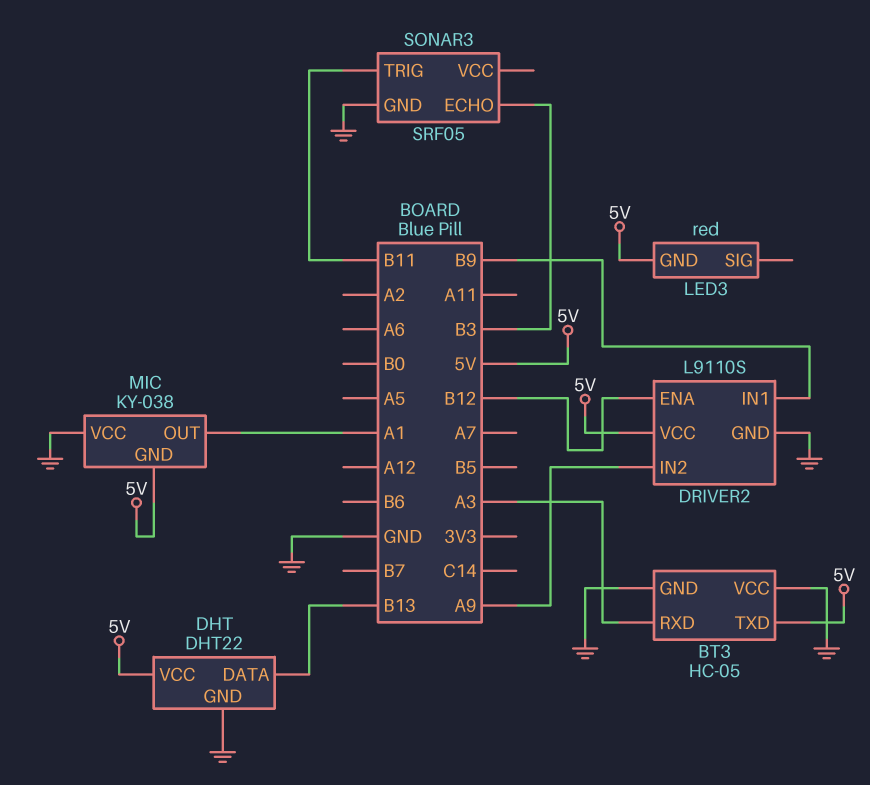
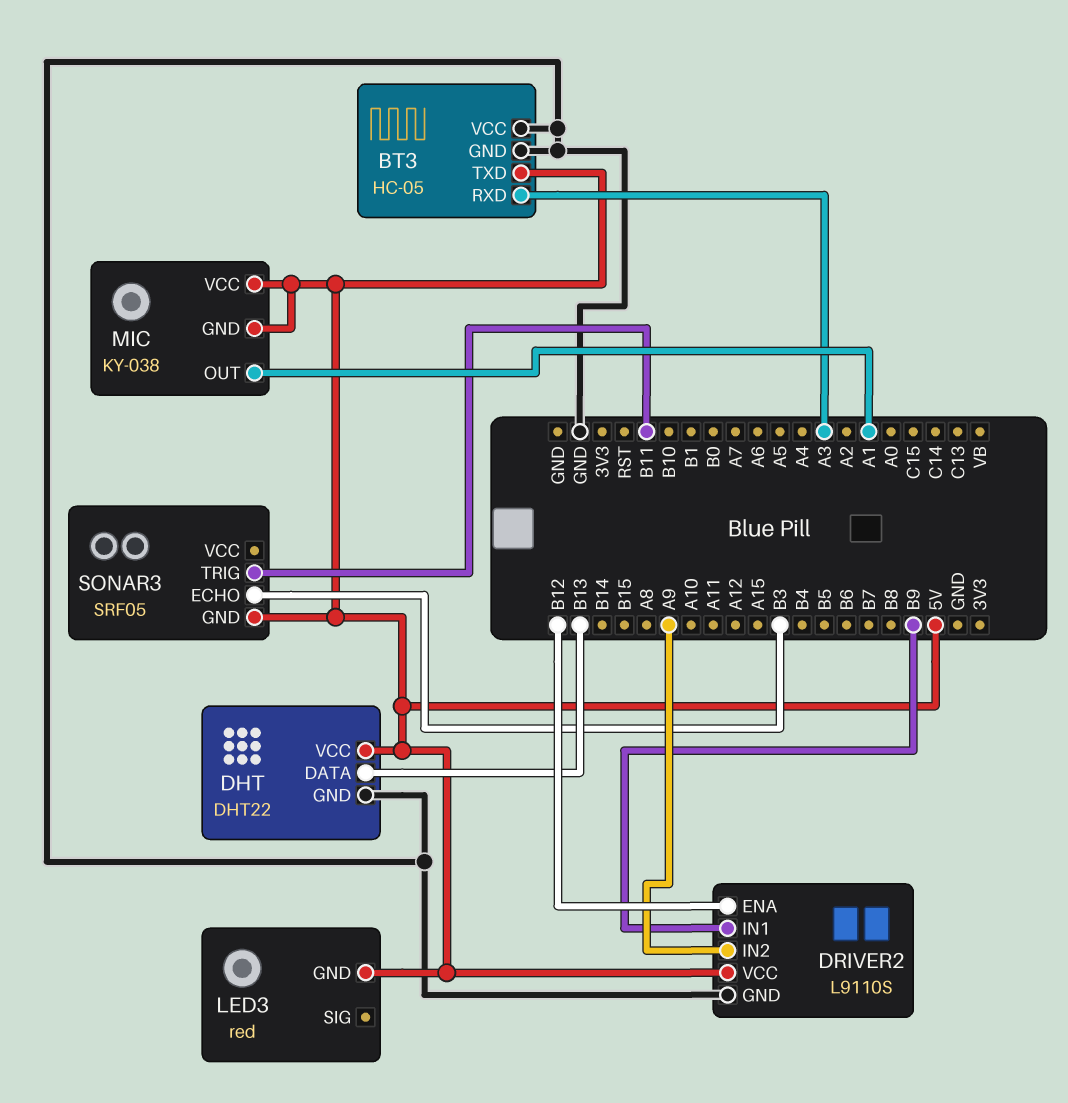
MIC pin VCC: GND -> 5V
SONAR3 pin GND: GND -> 5V

